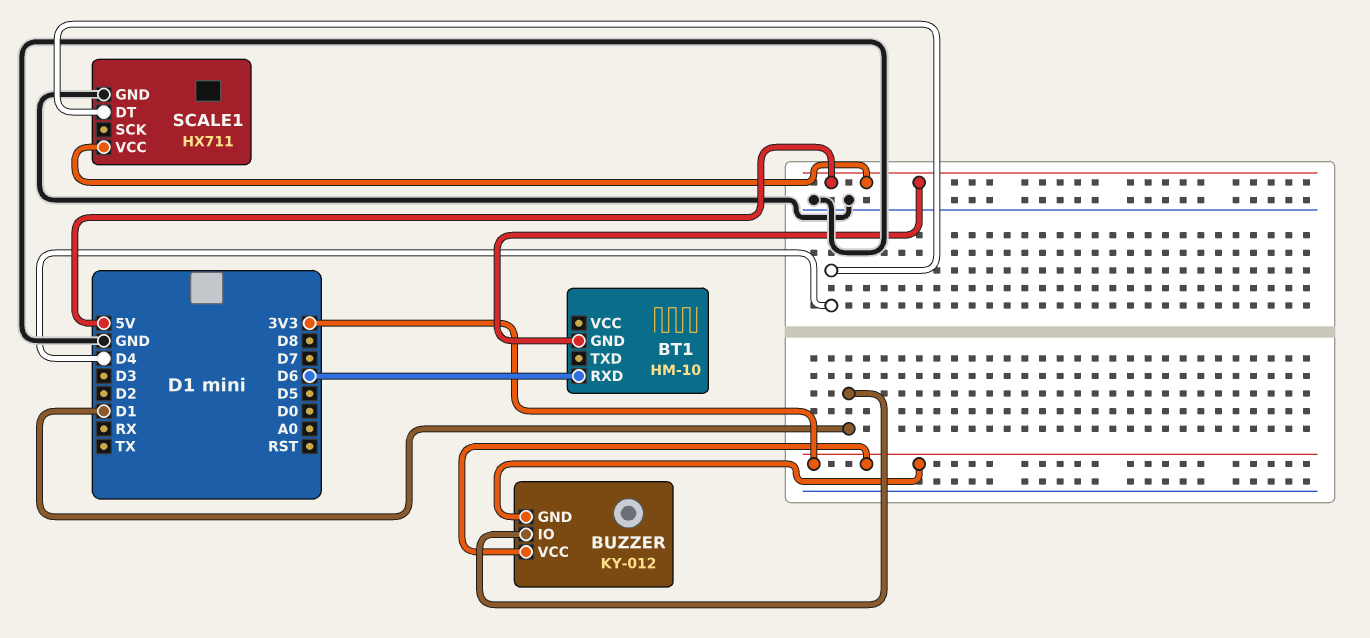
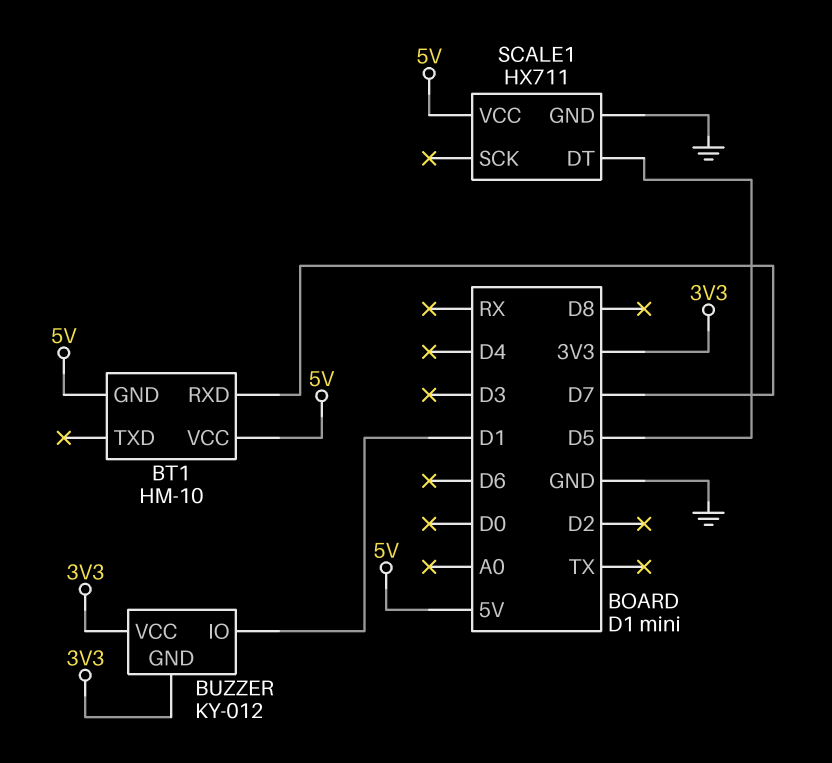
BT1 pin RXD: D6 -> D7
BT1 pin VCC: none -> 5V
SCALE1 pin DT: D4 -> D5

